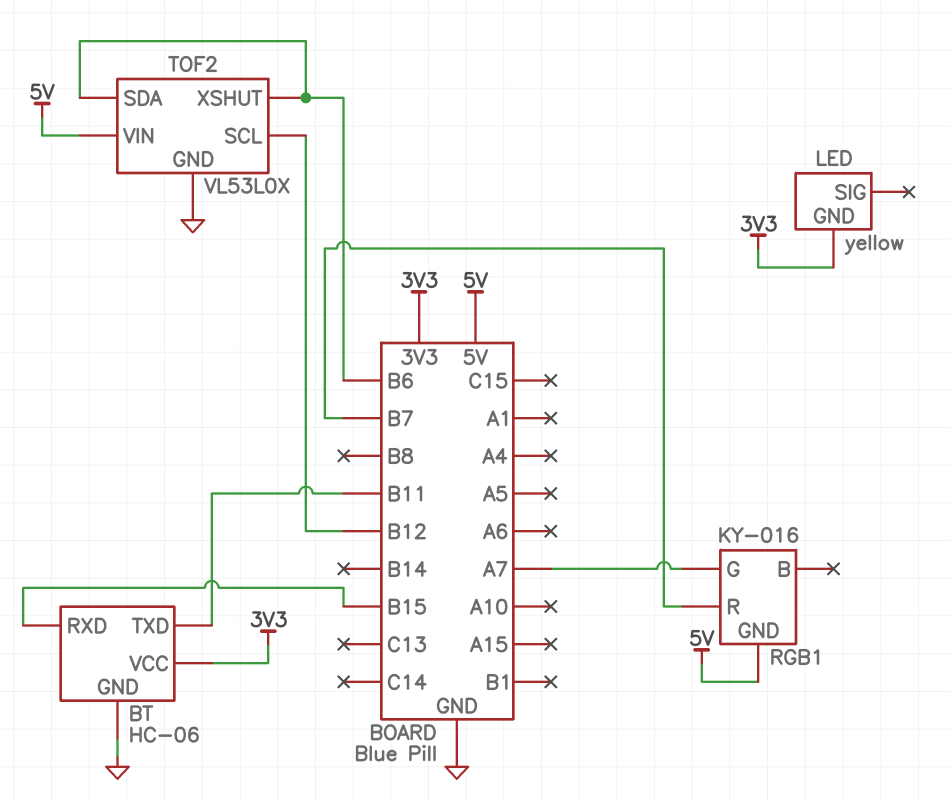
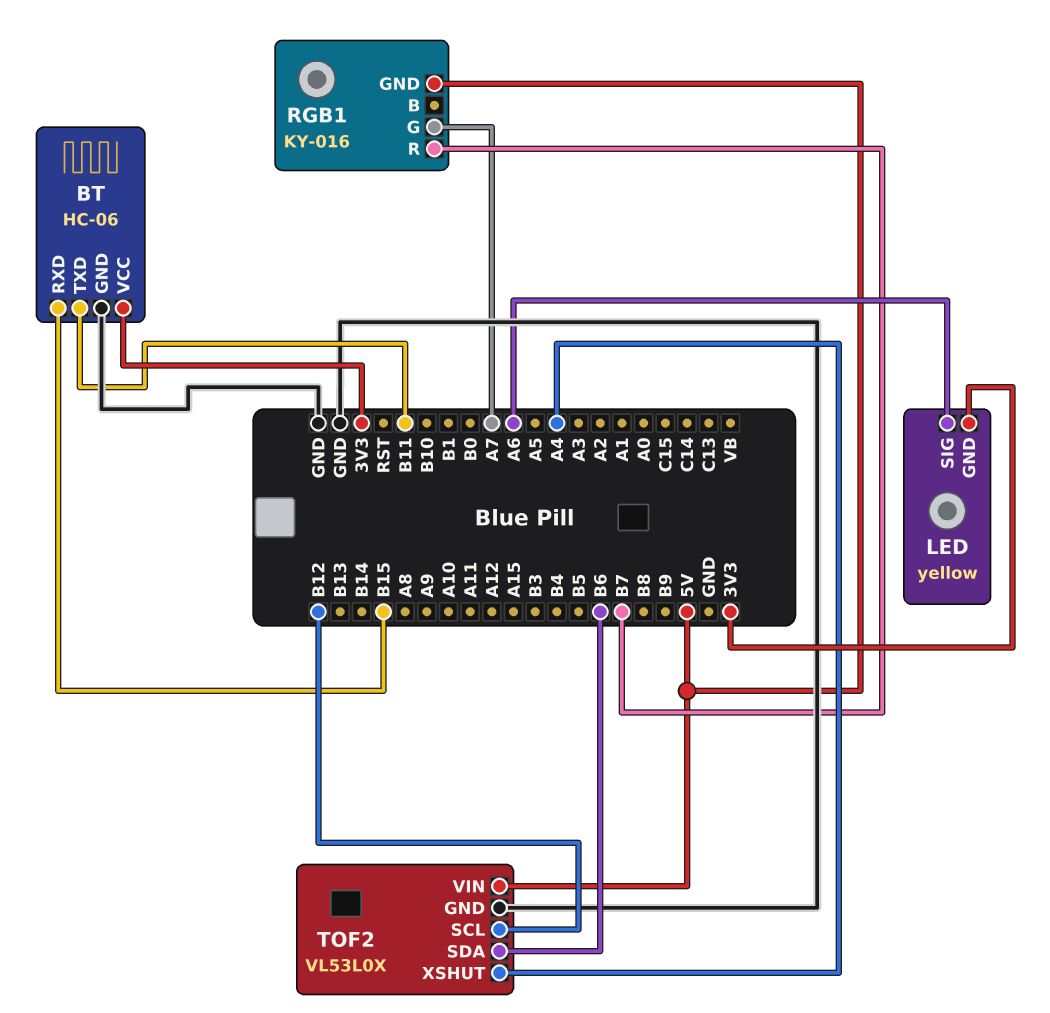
LED pin SIG: none -> A6
TOF2 pin XSHUT: B6 -> A4

